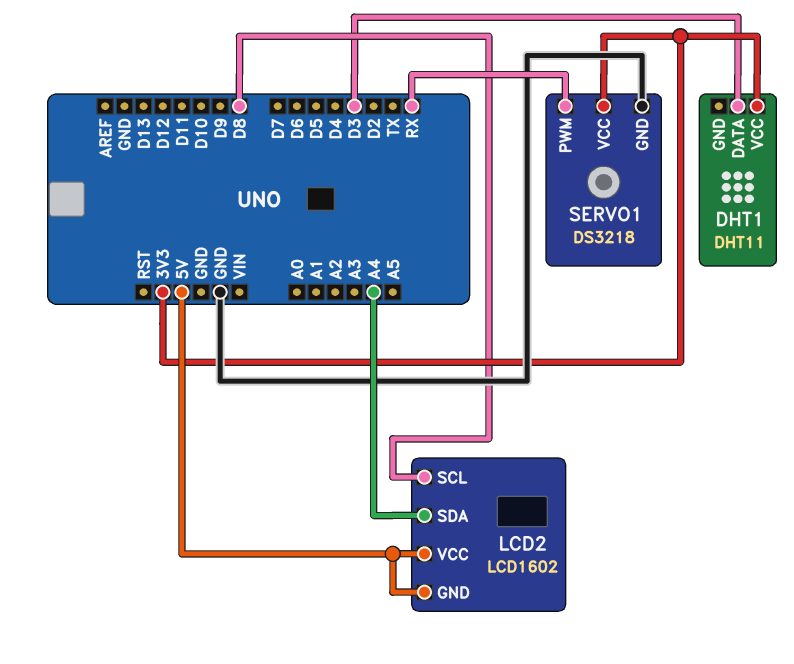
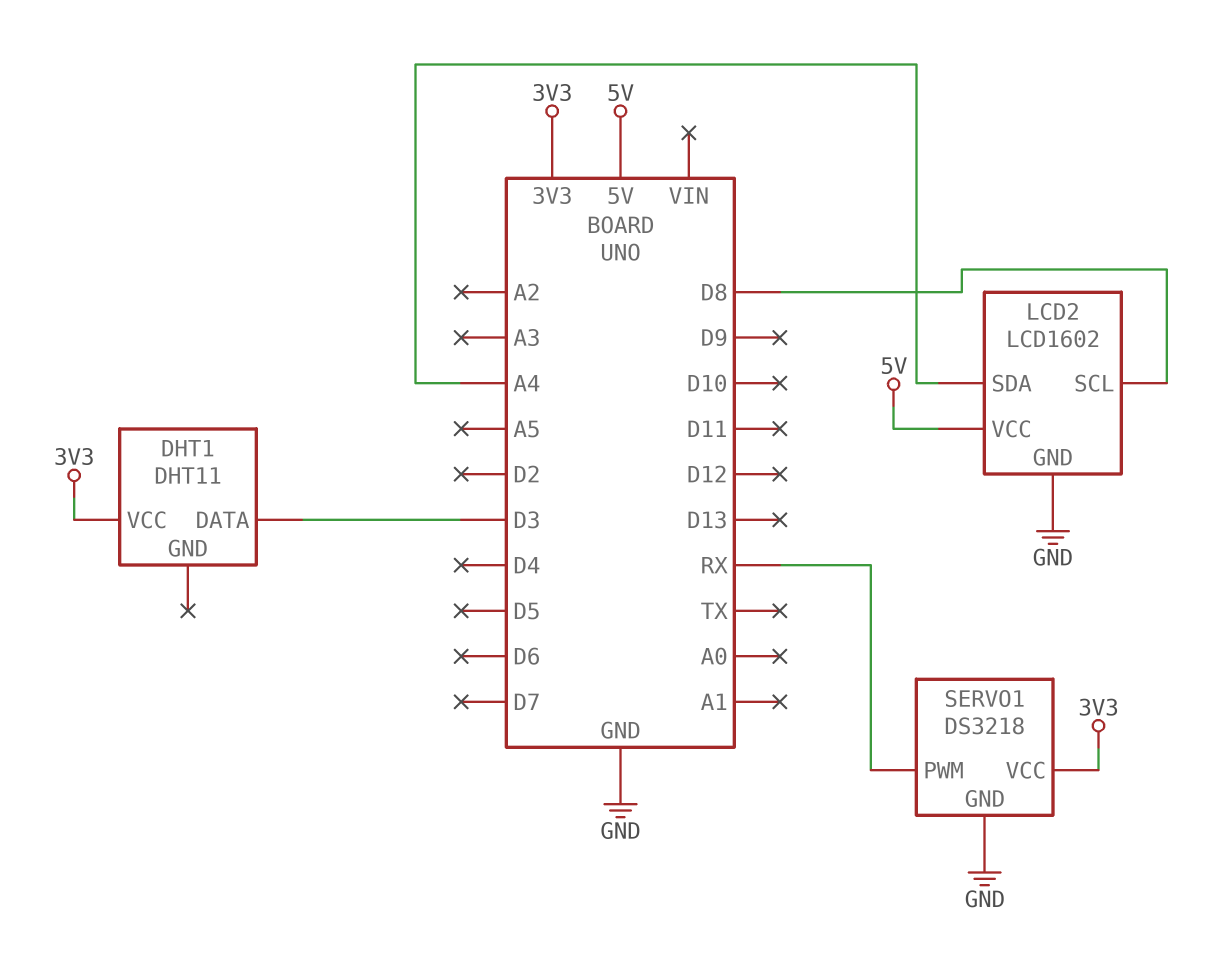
LCD2 pin GND: 5V -> GND

